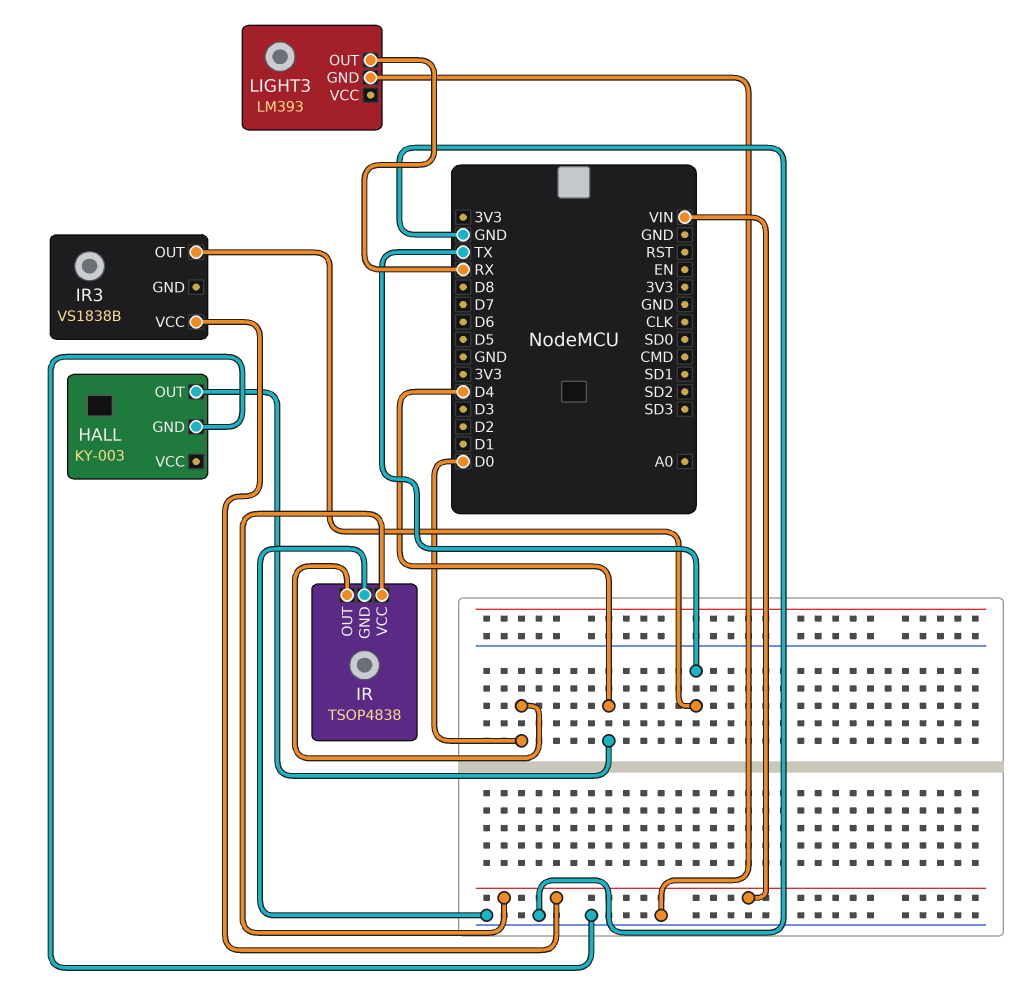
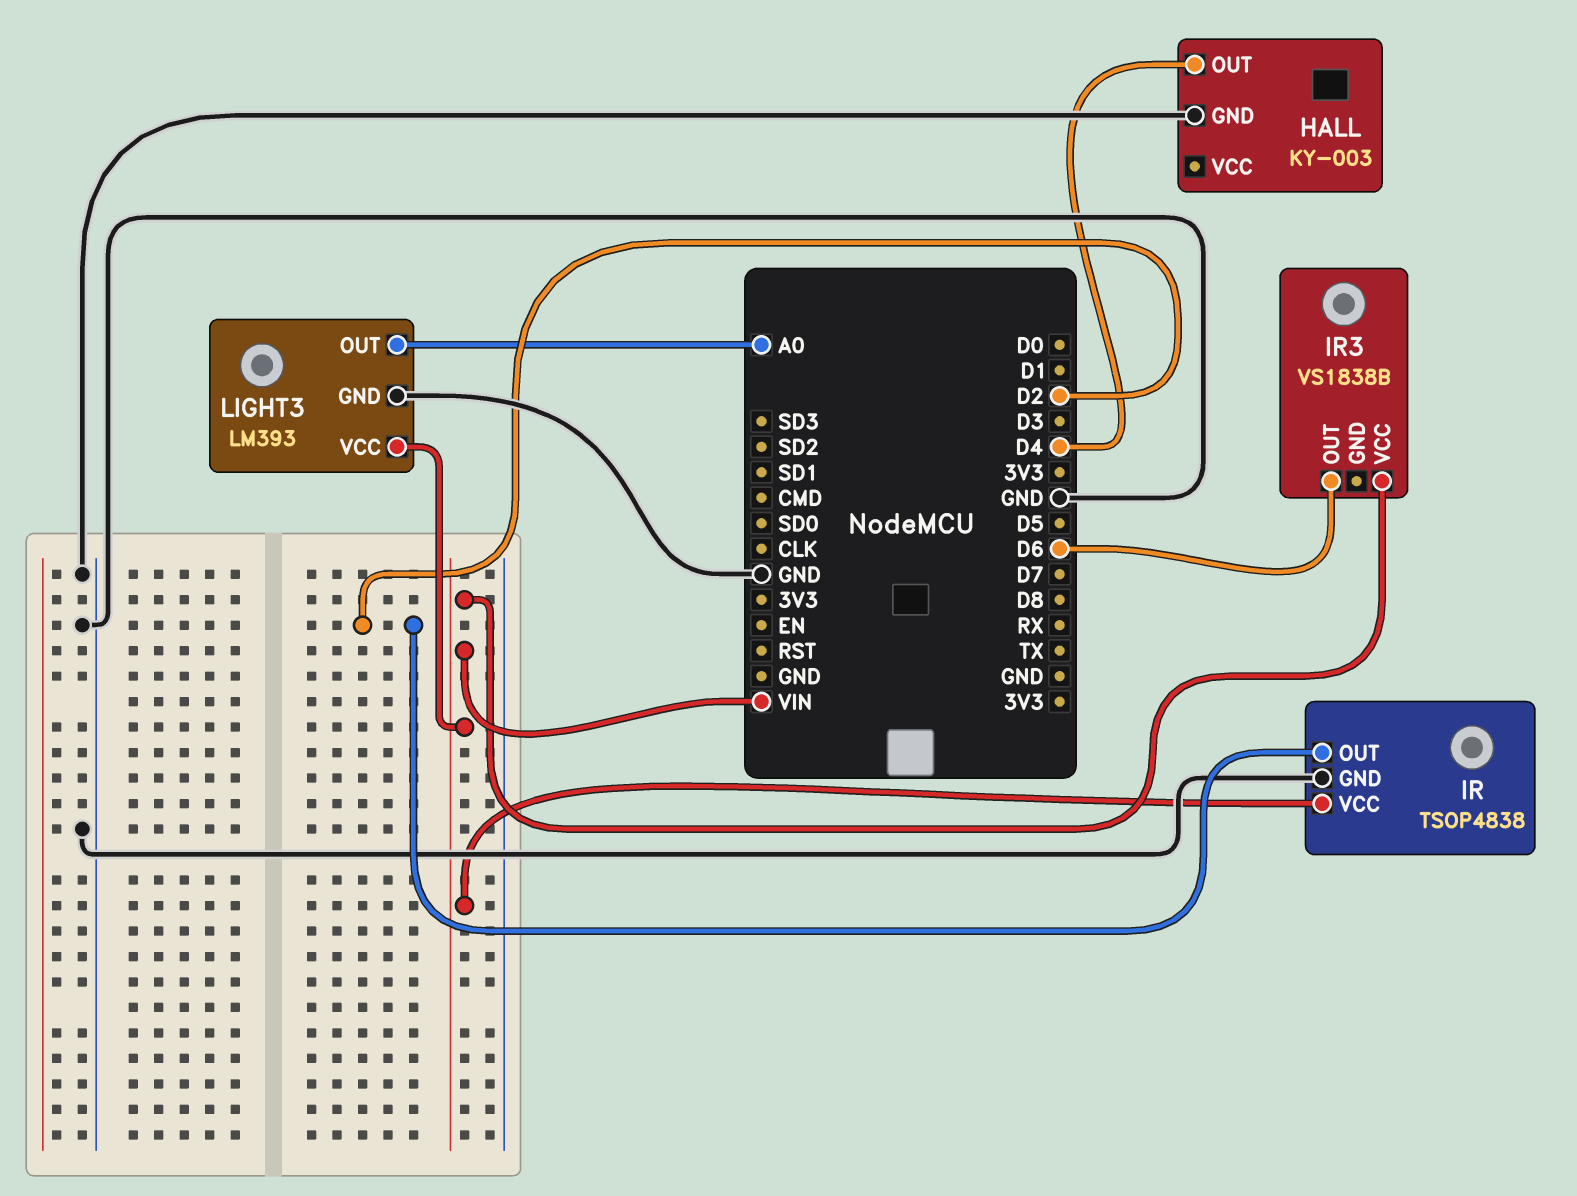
IR pin OUT: D0 -> D2
IR3 pin OUT: TX -> D6
LIGHT3 pin OUT: RX -> A0
LIGHT3 pin VCC: none -> VIN

